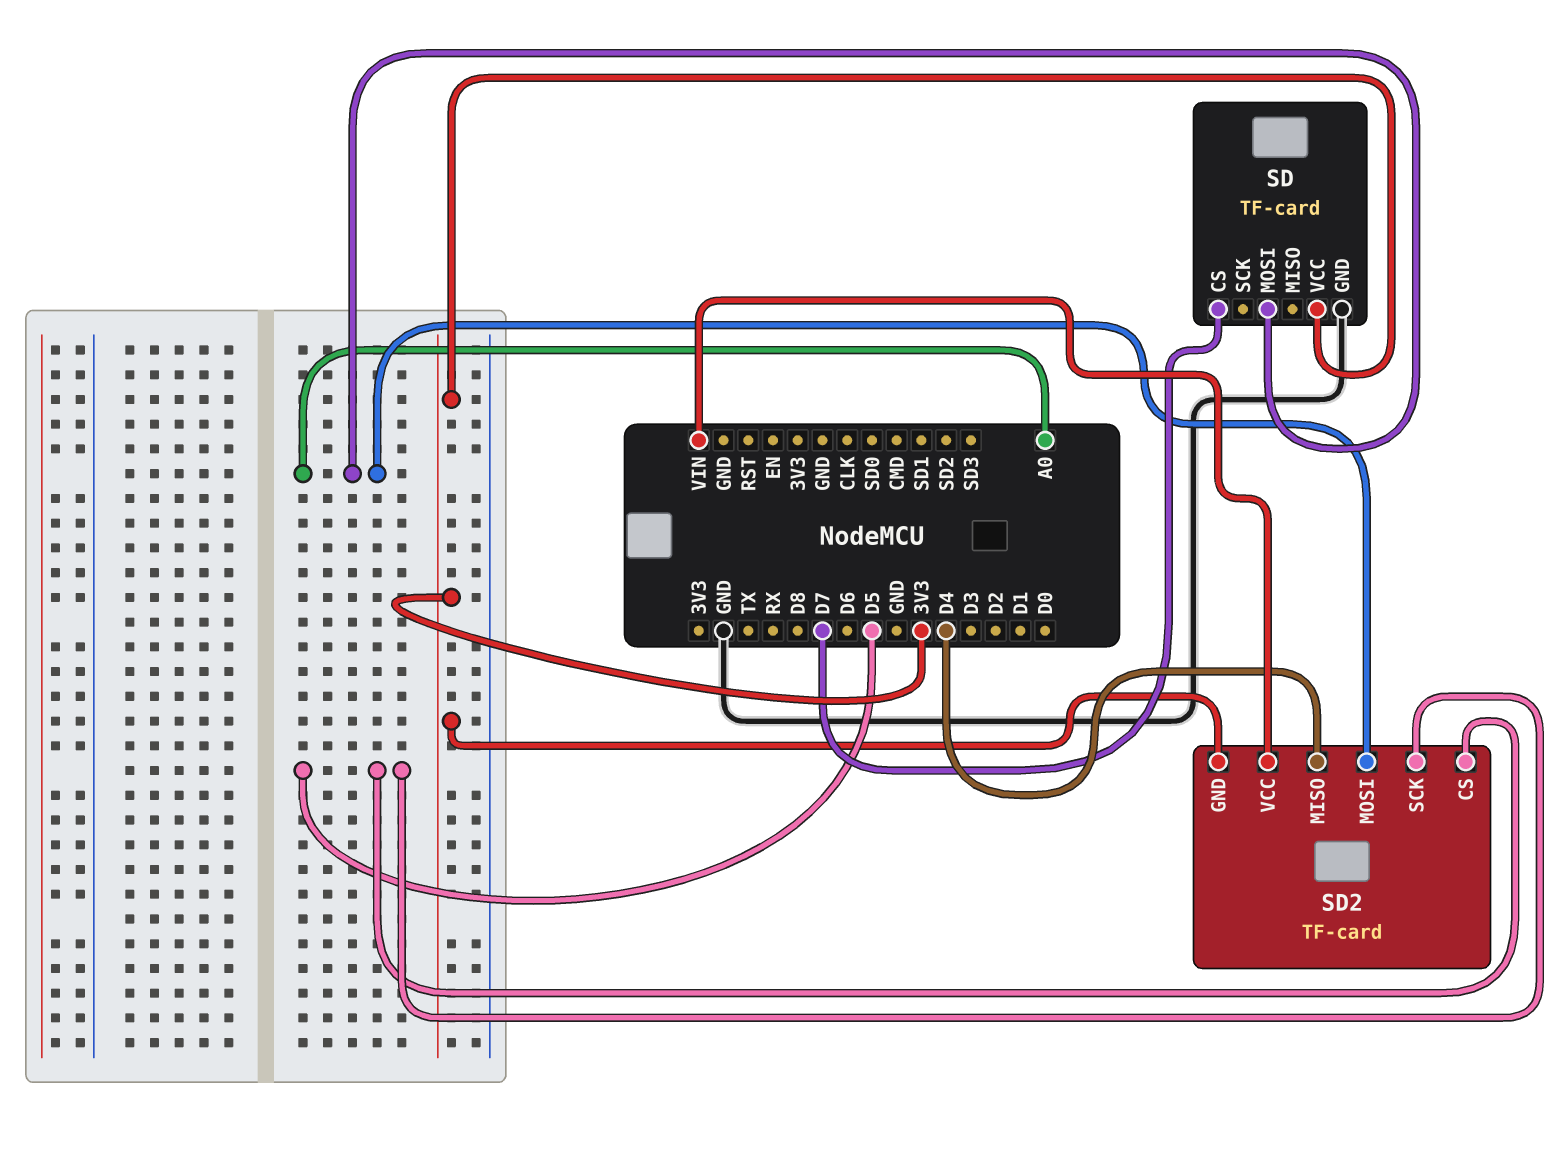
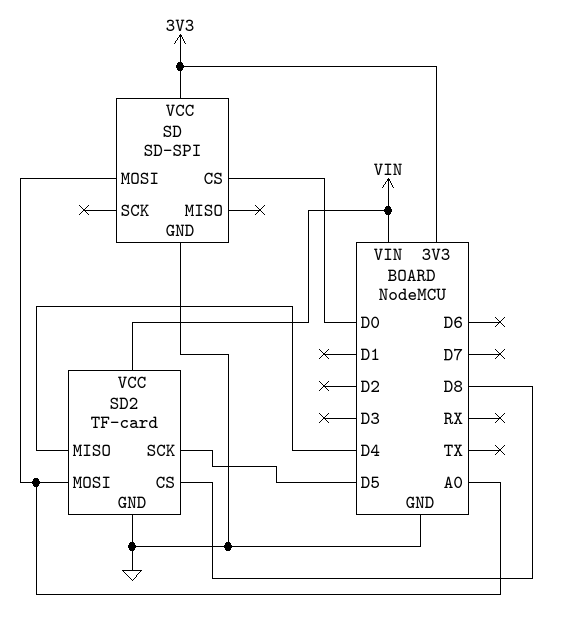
SD: TF-card -> SD-SPI
SD pin CS: D7 -> D0
SD2 pin CS: D5 -> D8
SD2 pin GND: 3V3 -> GND

